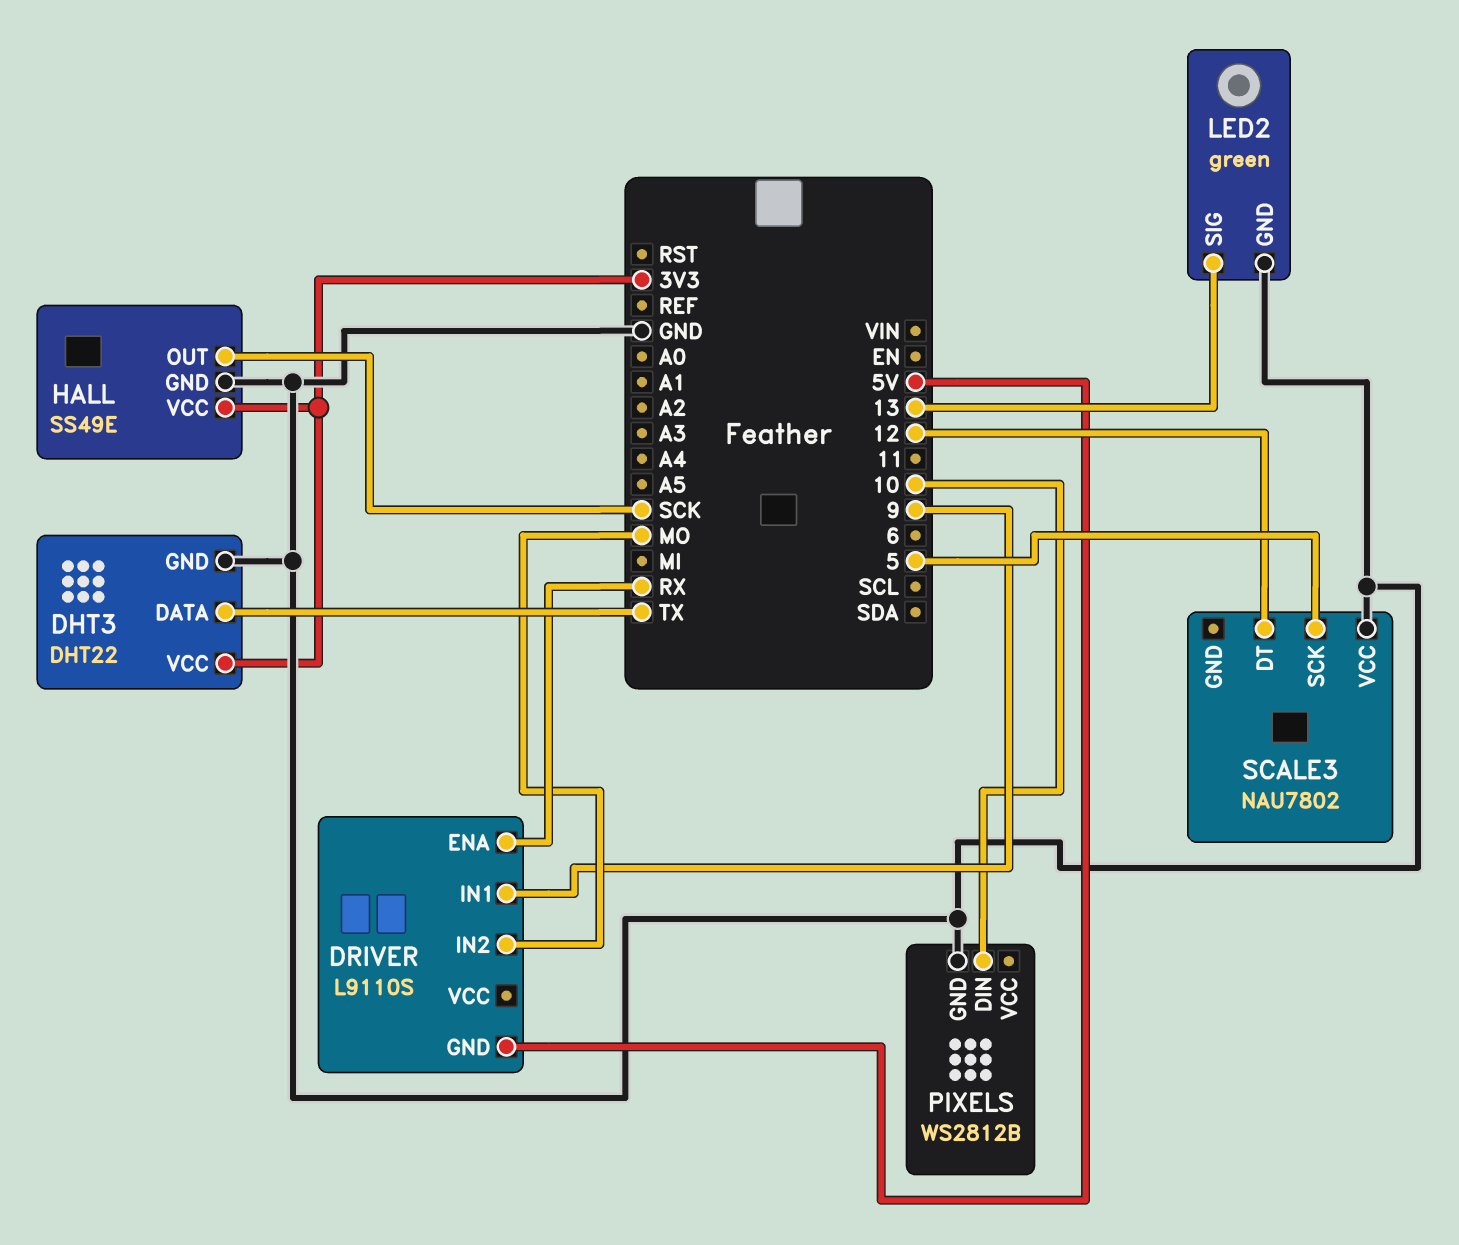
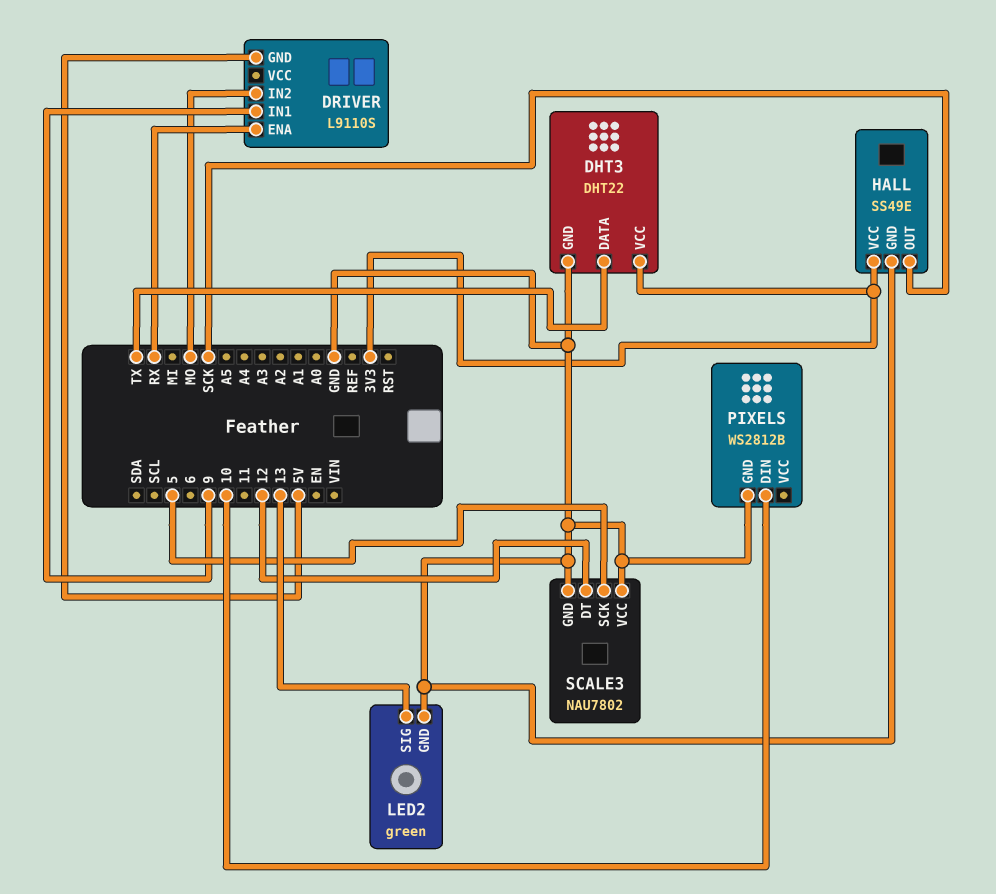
SCALE3 pin GND: none -> GND

